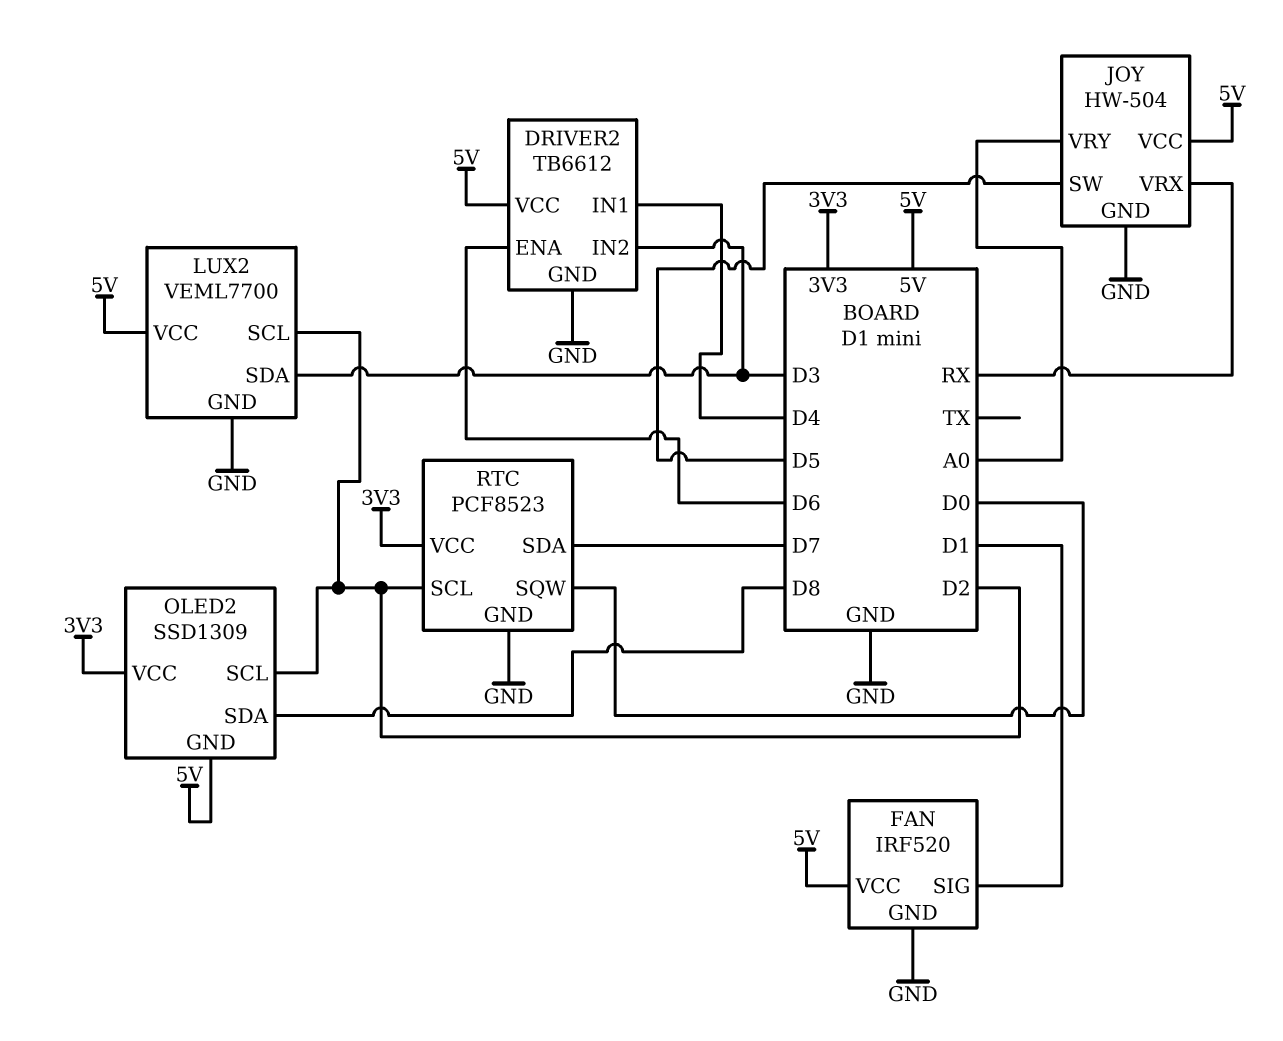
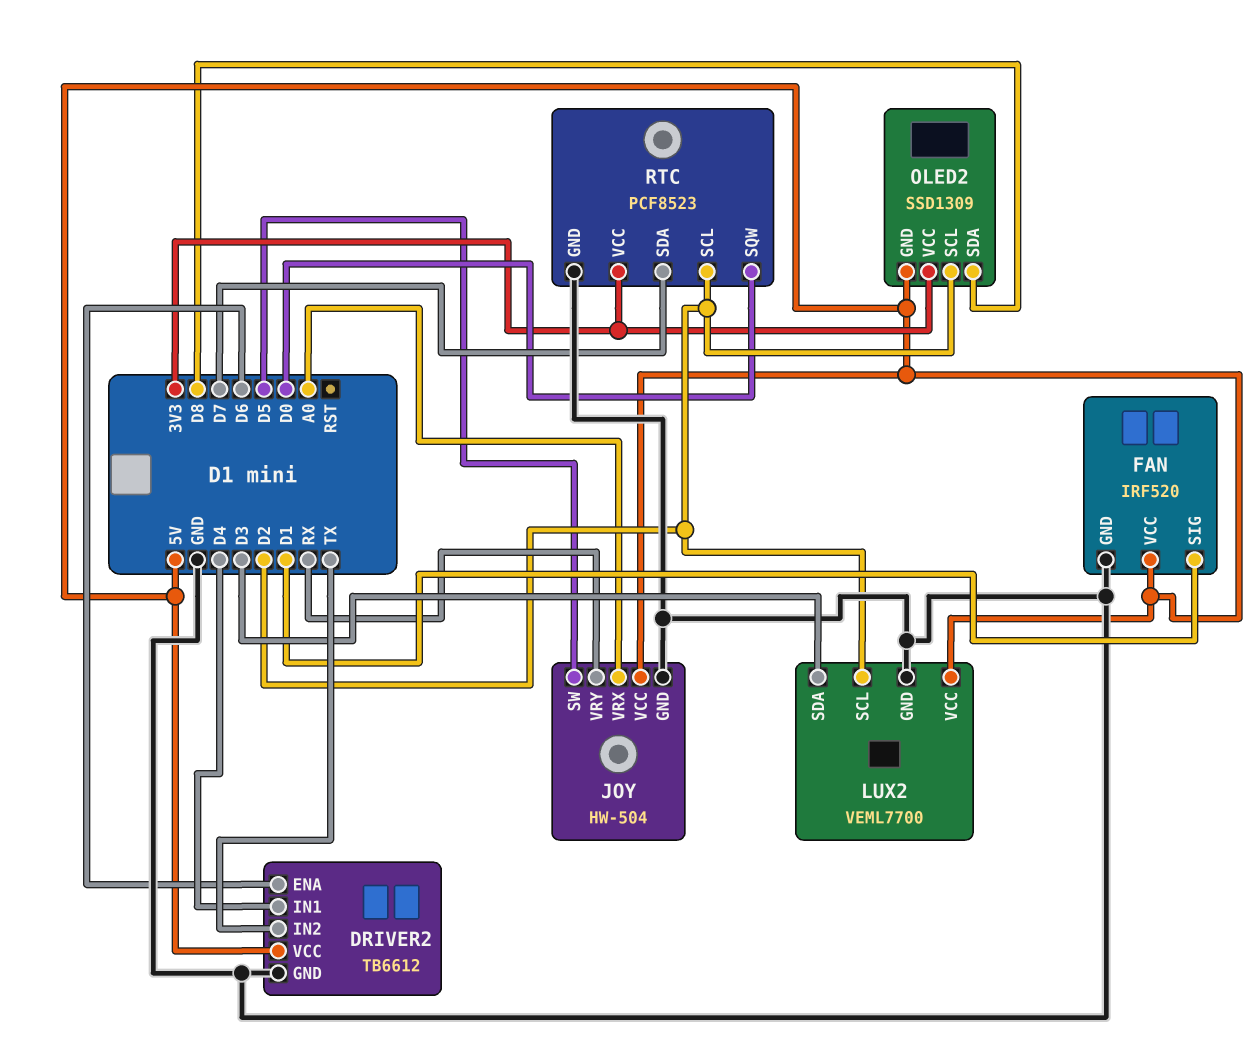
DRIVER2 pin IN2: D3 -> TX
JOY pin VRX: RX -> A0
JOY pin VRY: A0 -> RX

